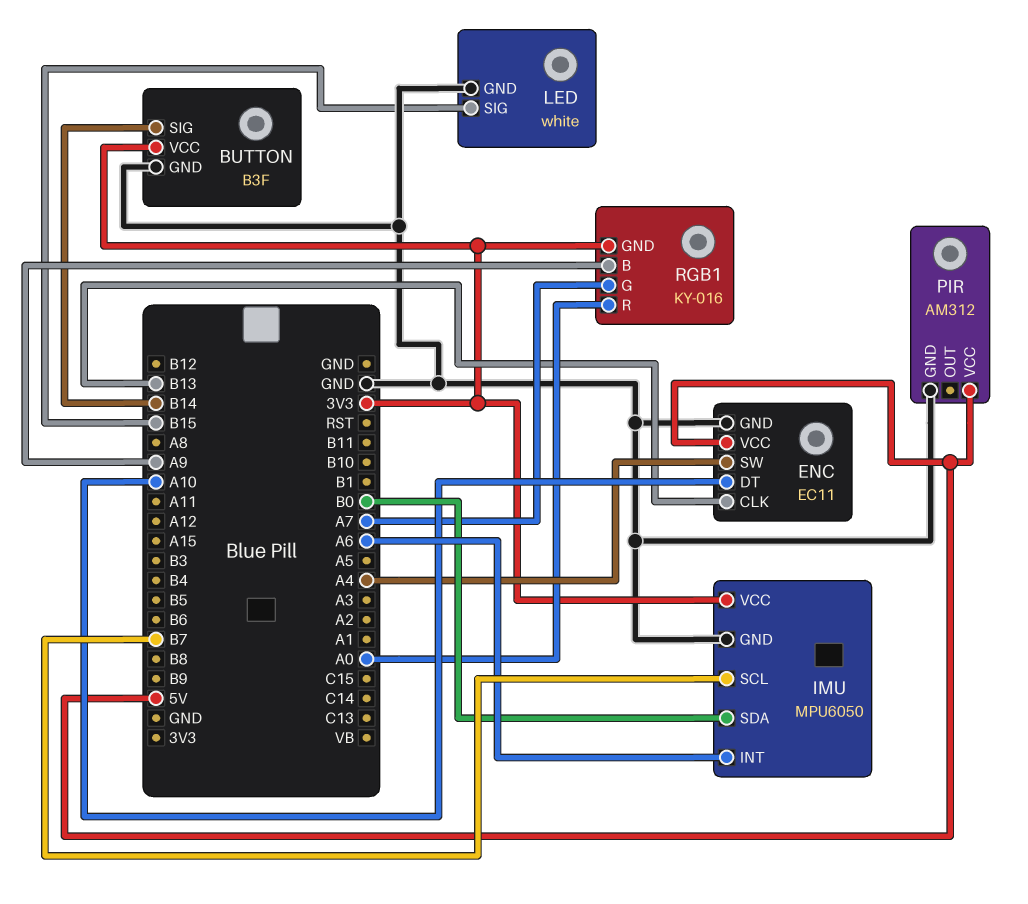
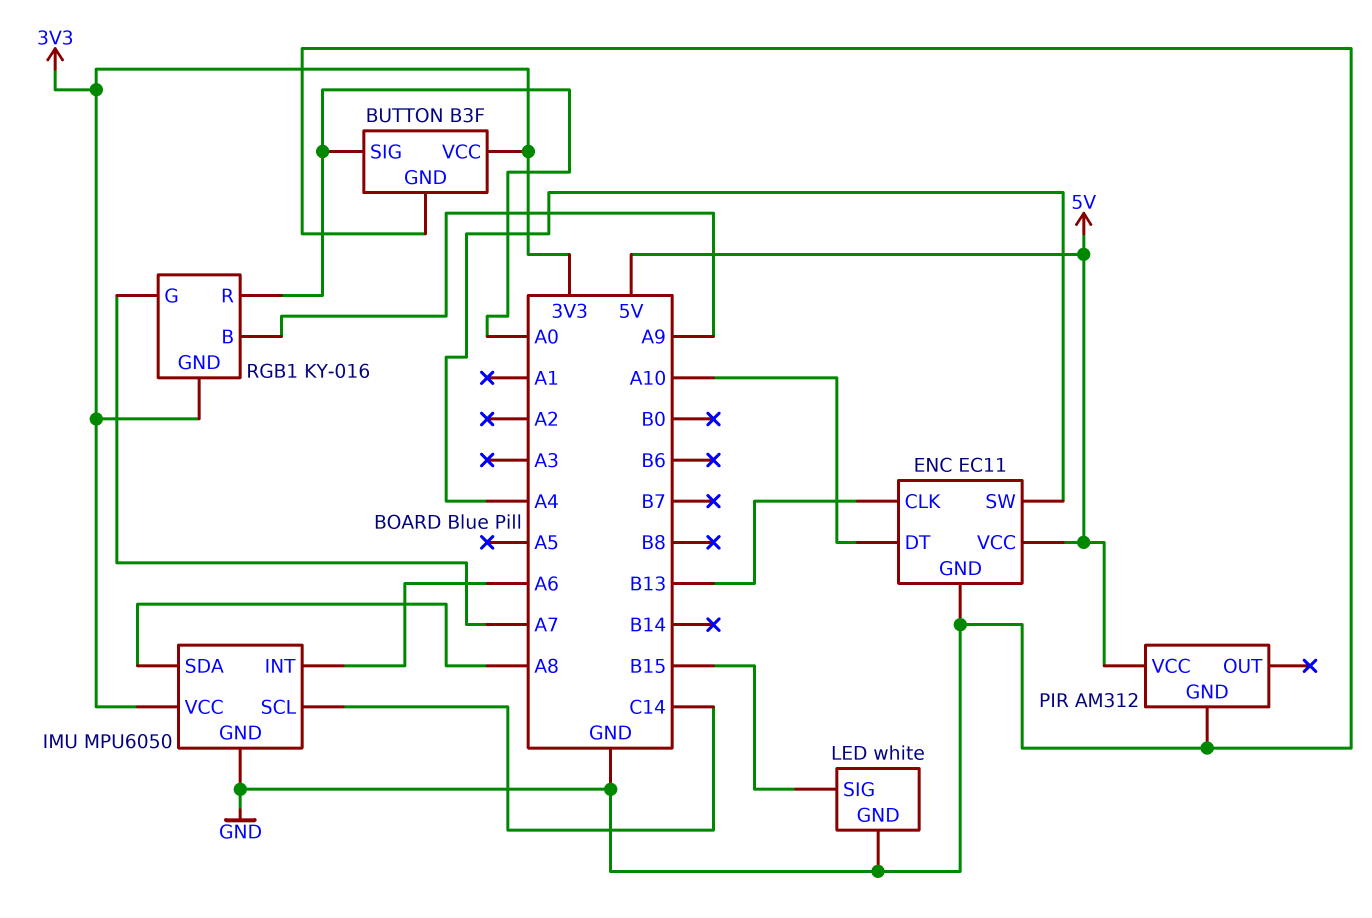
BUTTON pin SIG: B14 -> A0
IMU pin SCL: B7 -> C14
IMU pin SDA: B0 -> A8

